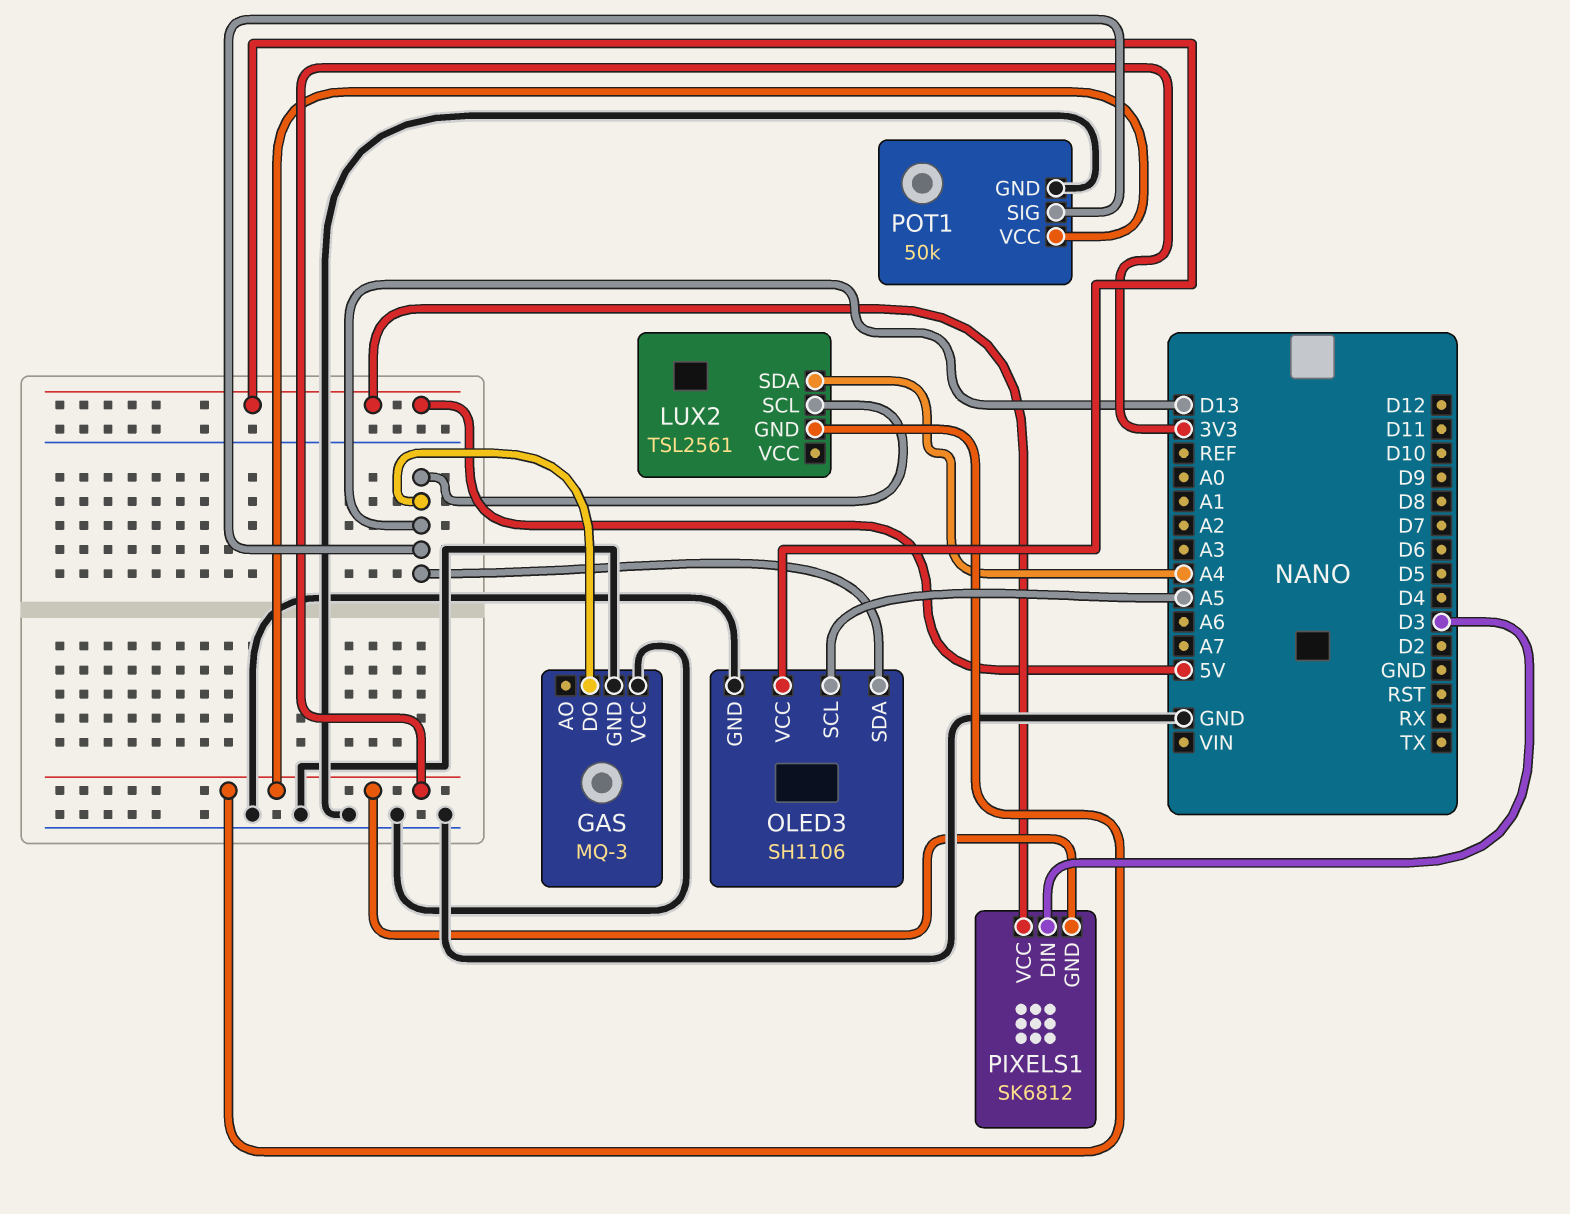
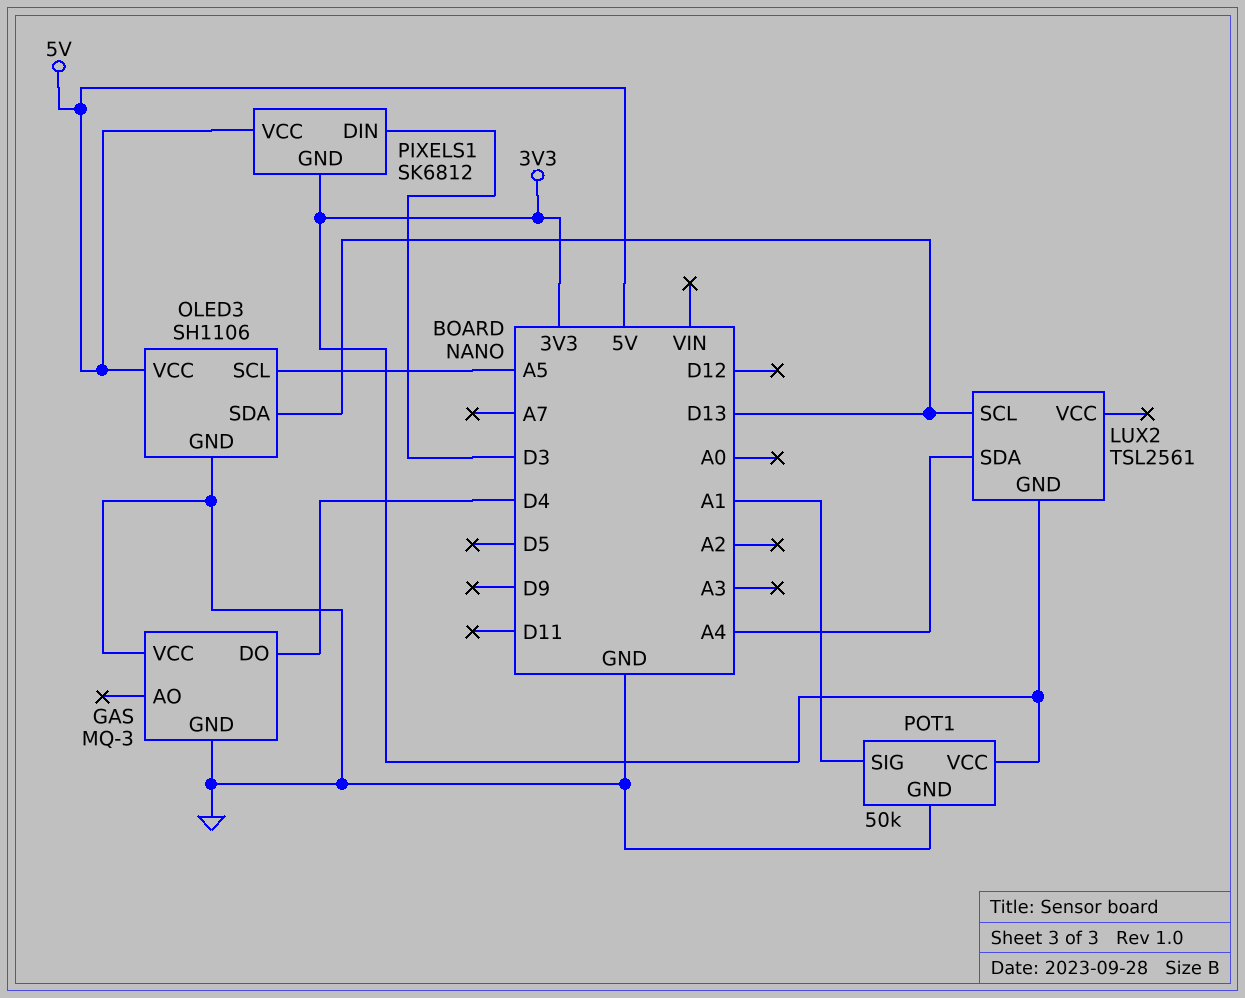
GAS pin DO: D13 -> D4
POT1 pin SIG: D13 -> A1

